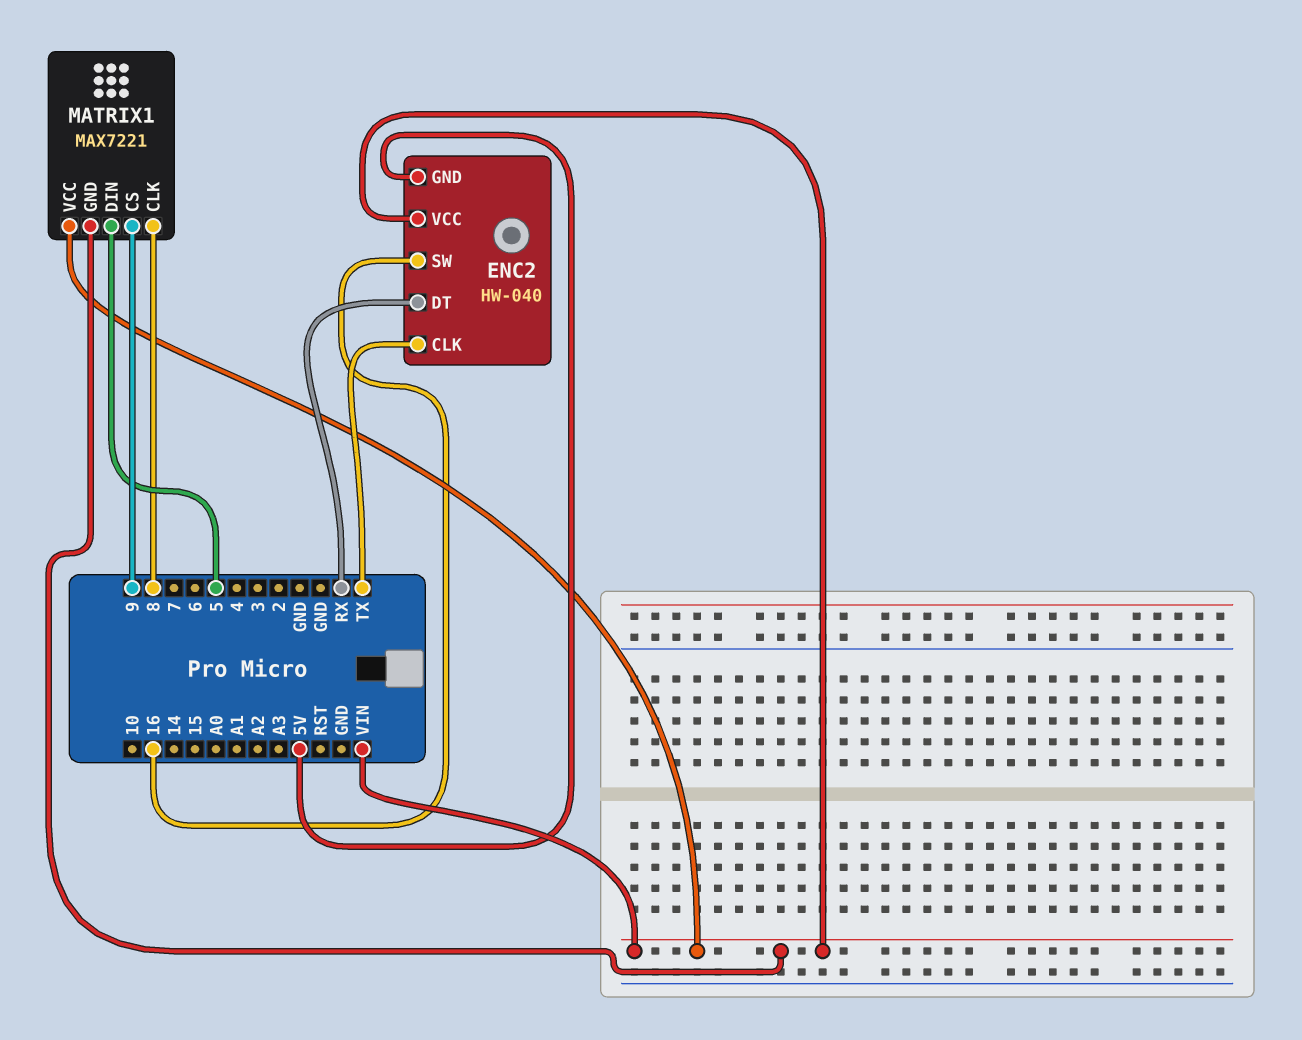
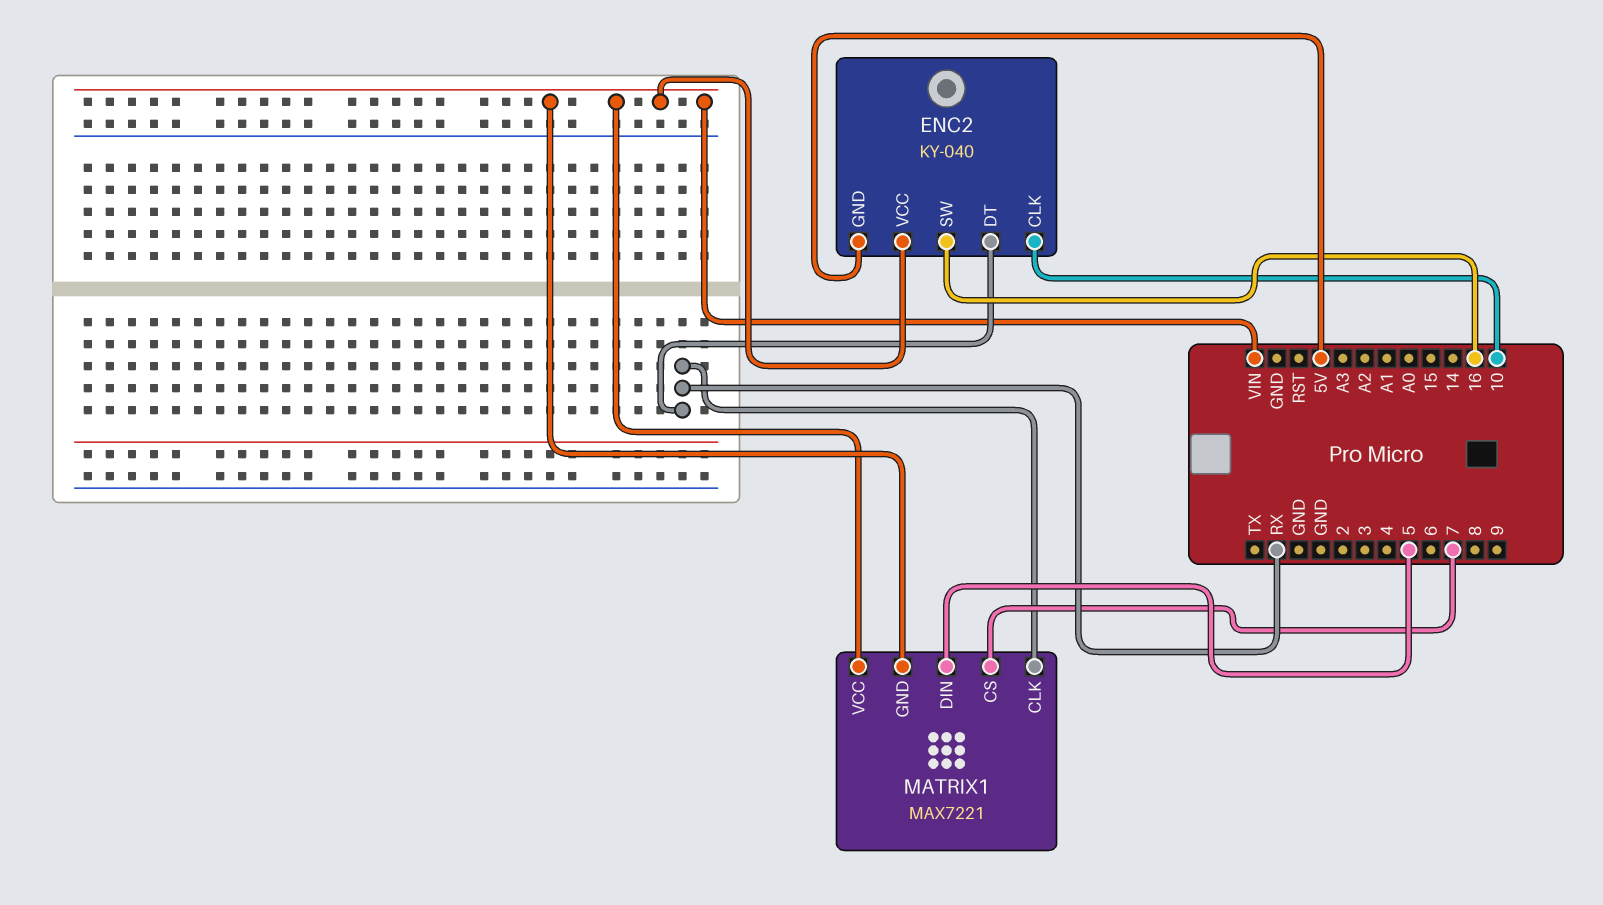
ENC2: HW-040 -> KY-040
ENC2 pin CLK: TX -> 10
MATRIX1 pin CLK: 8 -> RX
MATRIX1 pin CS: 9 -> 7

